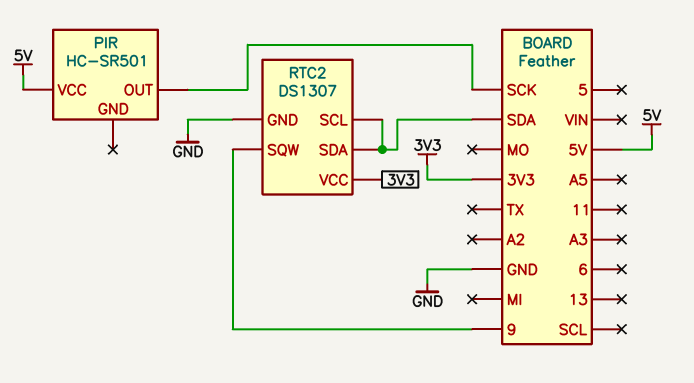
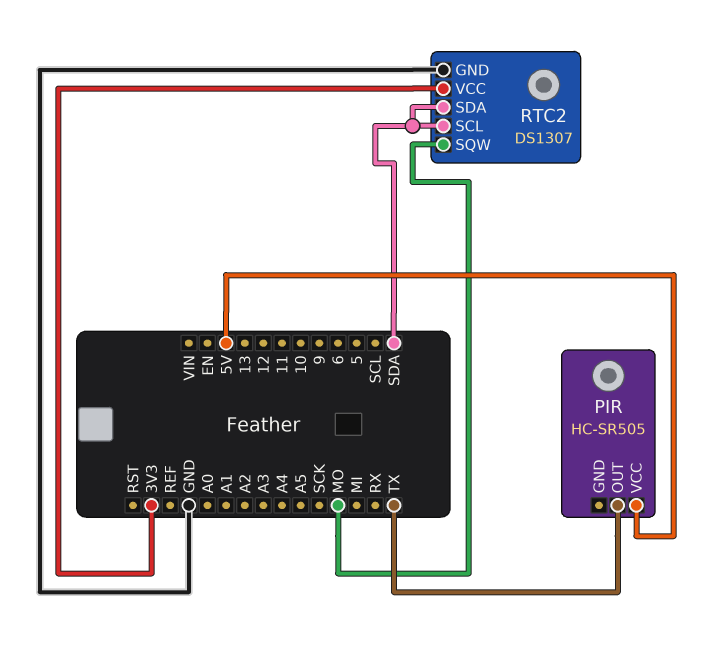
PIR: HC-SR501 -> HC-SR505
PIR pin OUT: SCK -> TX
RTC2 pin SQW: 9 -> MO

